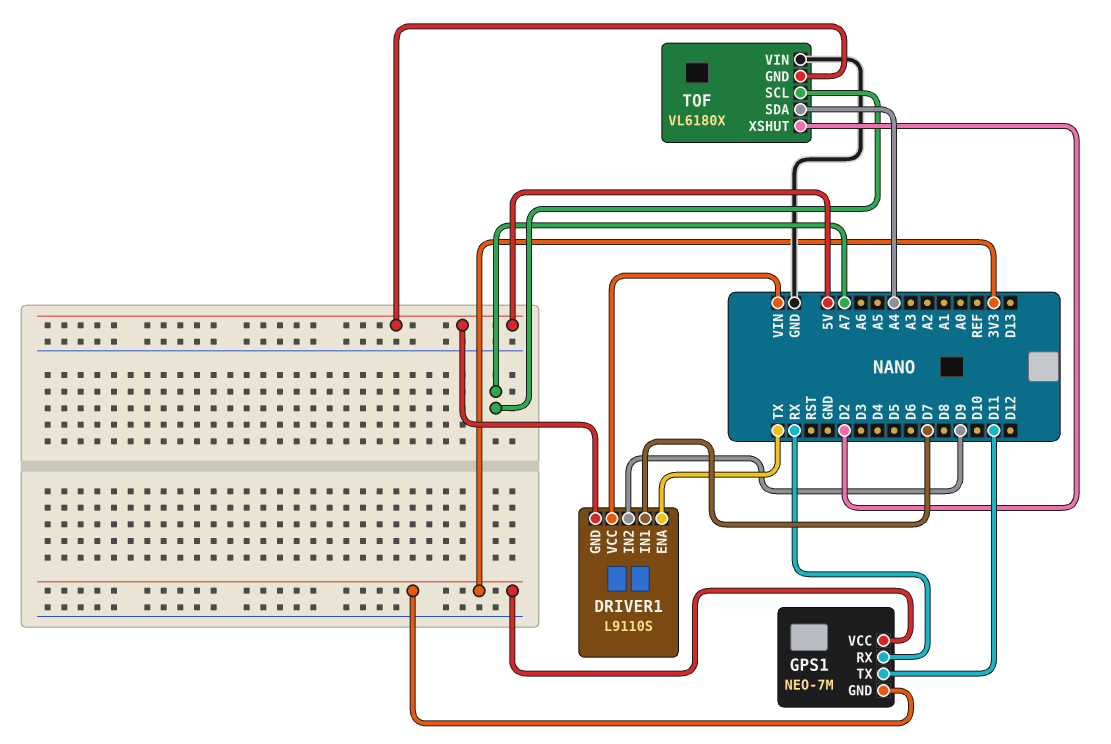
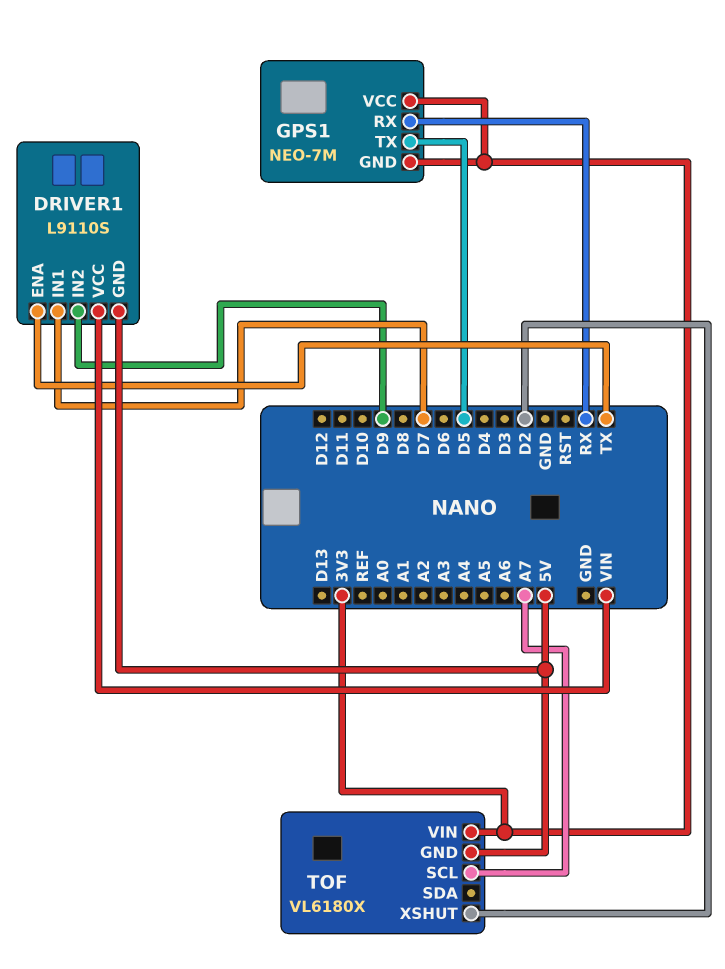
GPS1 pin TX: D11 -> D5
TOF pin SDA: A4 -> none
TOF pin VIN: GND -> 3V3

